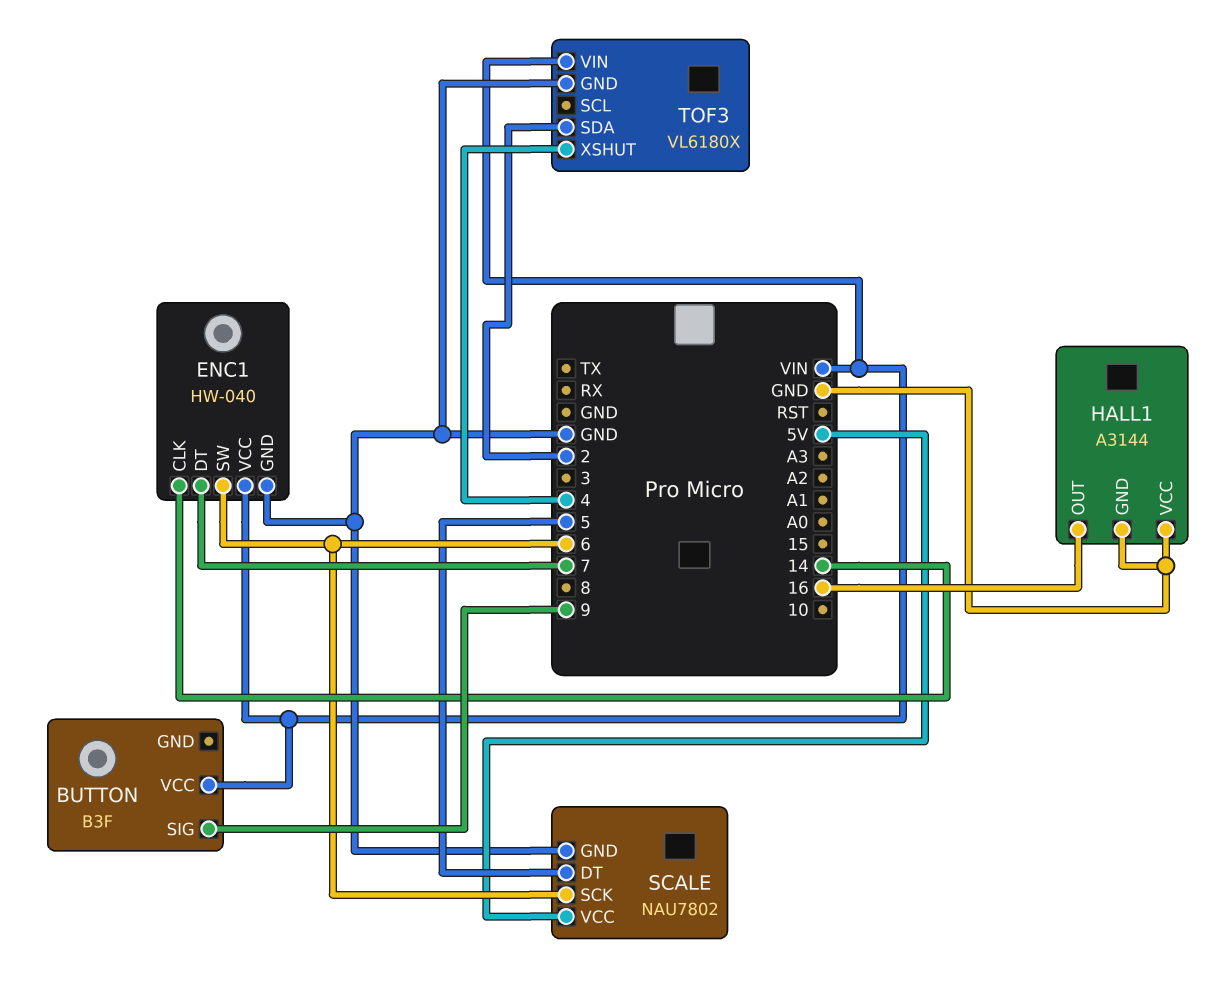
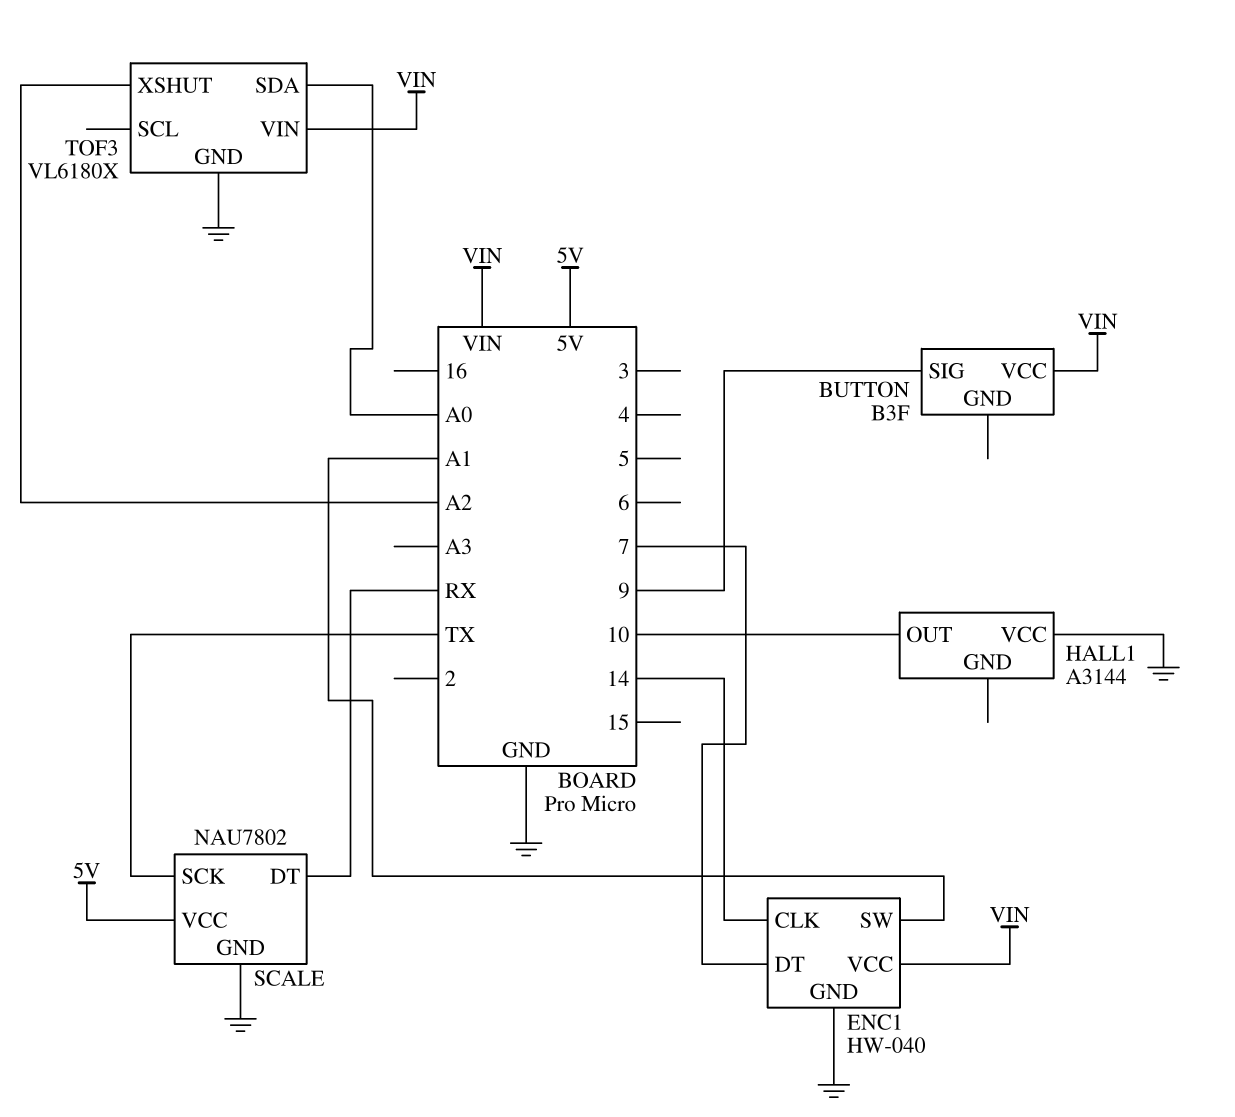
ENC1 pin SW: 6 -> A1
HALL1 pin GND: GND -> none
HALL1 pin OUT: 16 -> 10
SCALE pin DT: 5 -> RX
SCALE pin SCK: 6 -> TX
TOF3 pin SDA: 2 -> A0
TOF3 pin XSHUT: 4 -> A2

